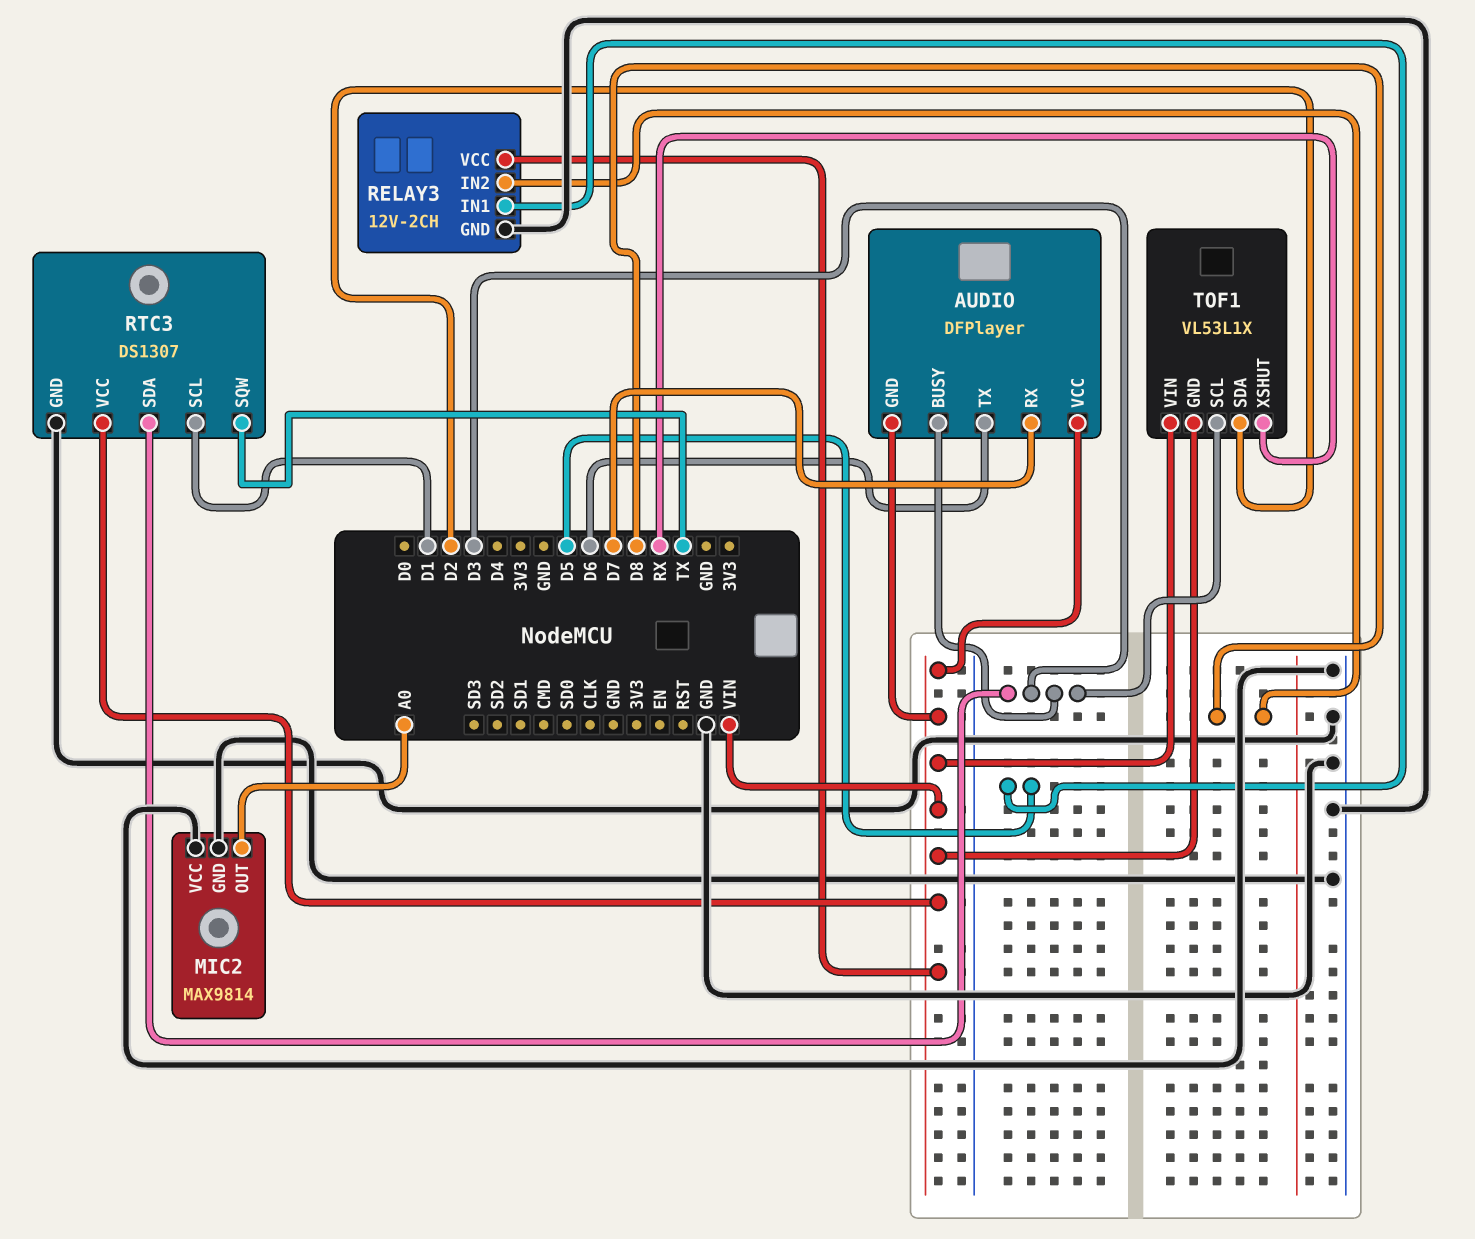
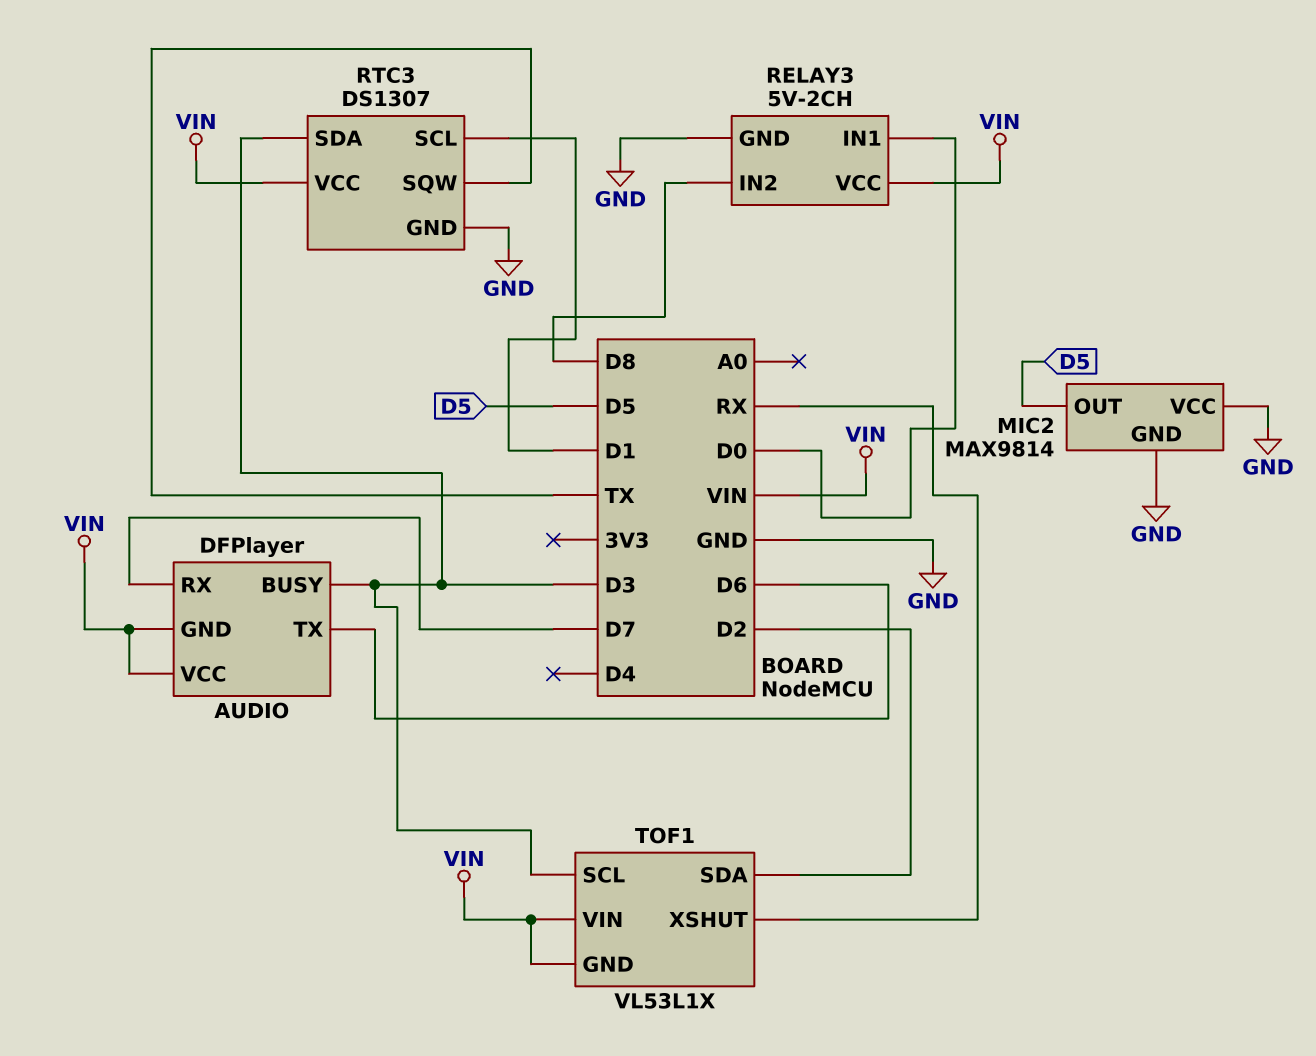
MIC2 pin OUT: A0 -> D5
RELAY3: 12V-2CH -> 5V-2CH
RELAY3 pin IN1: D5 -> D0

